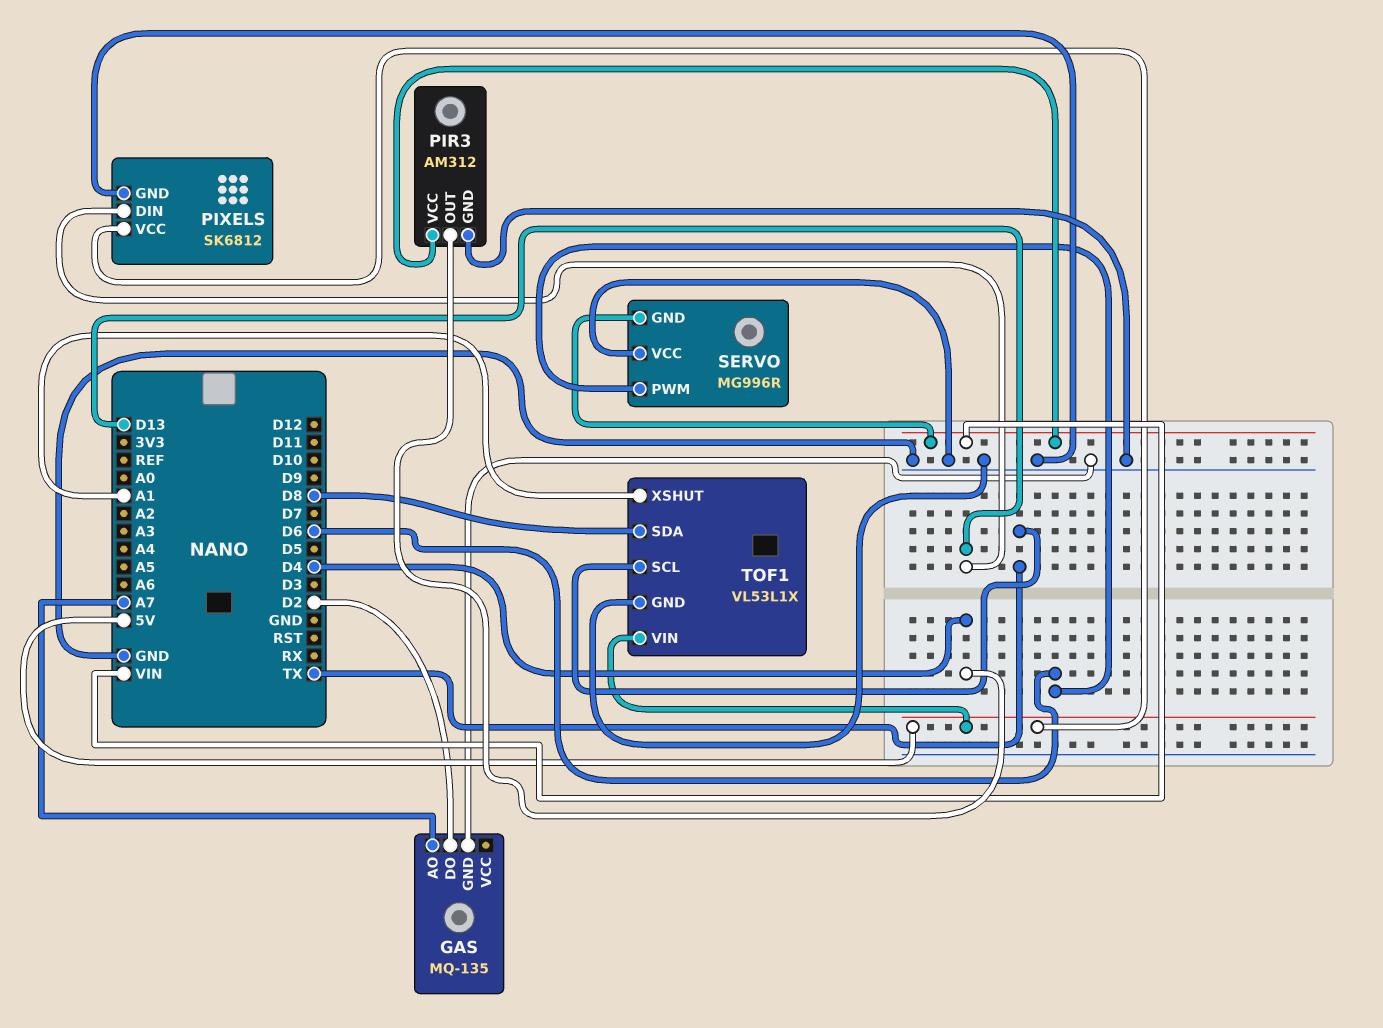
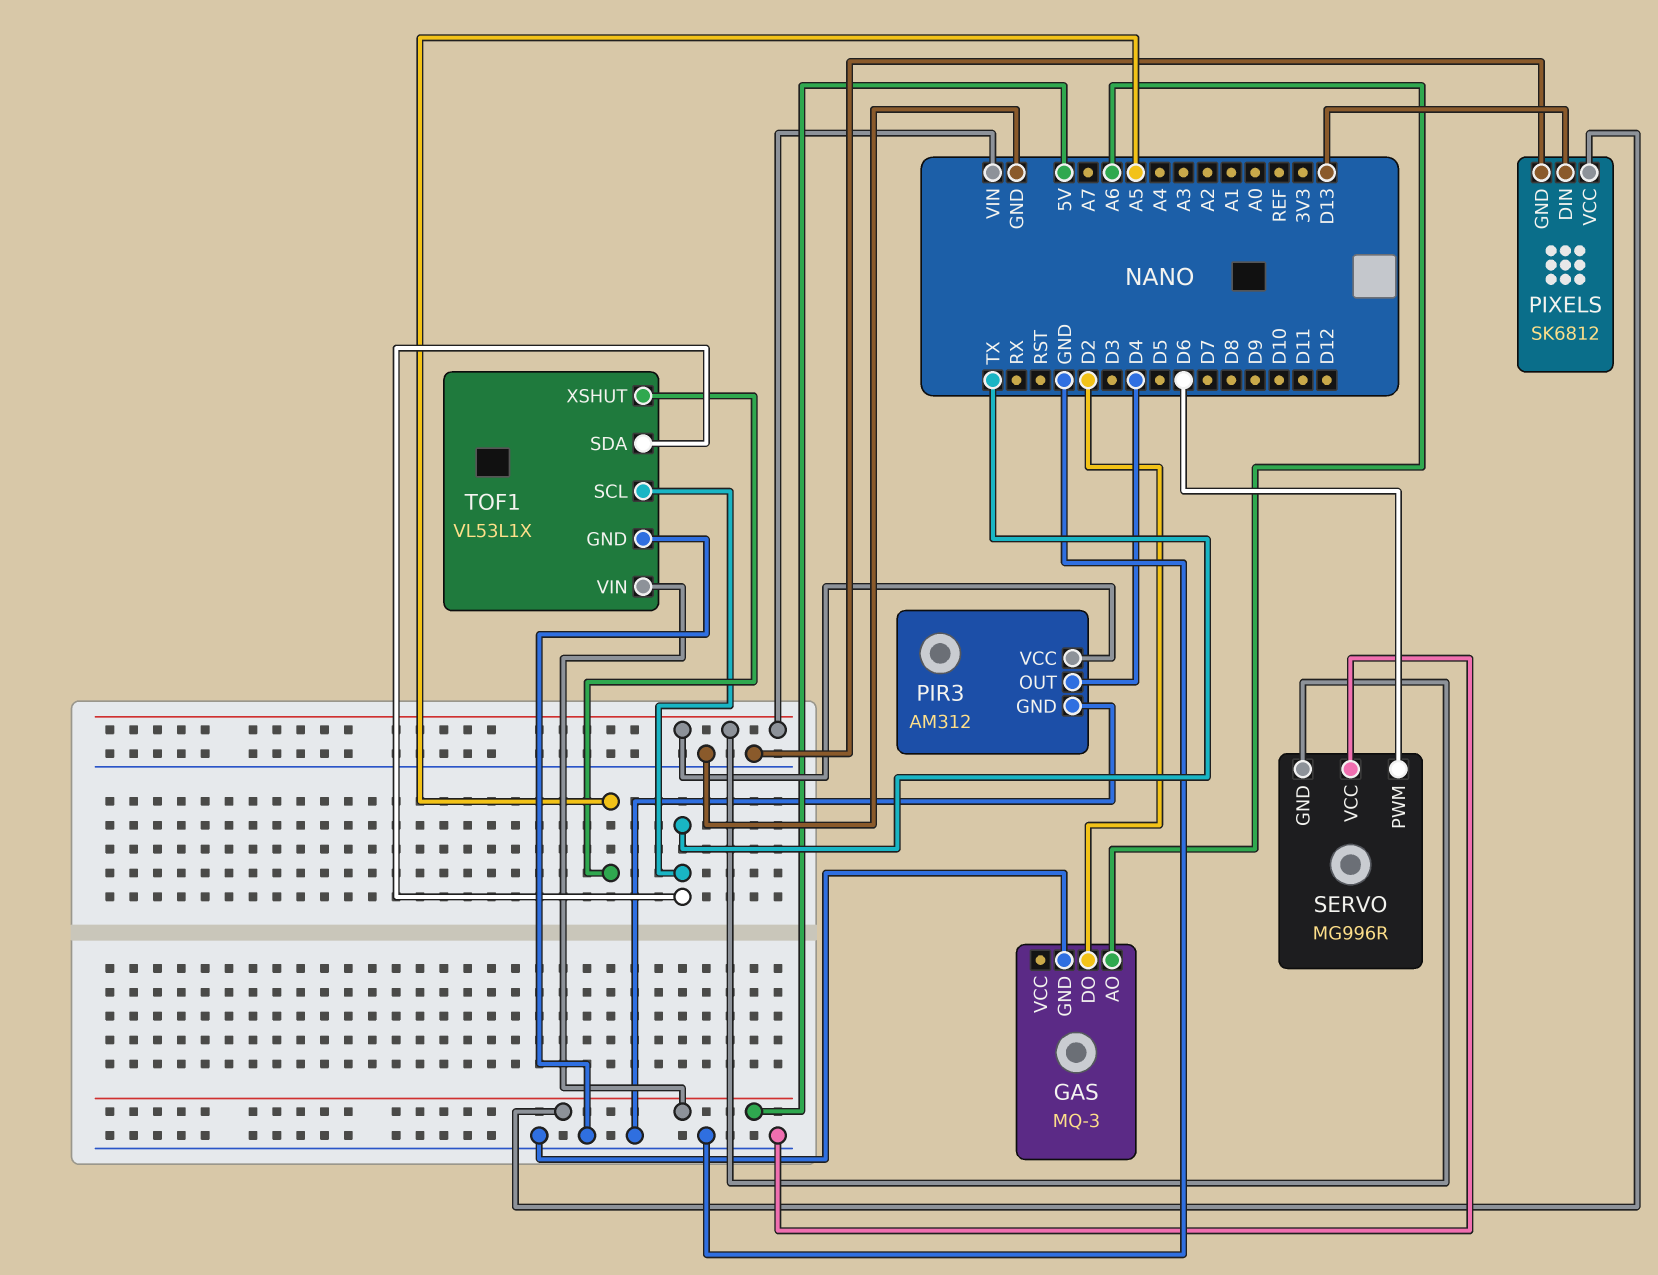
GAS: MQ-135 -> MQ-3
GAS pin AO: A7 -> A6
TOF1 pin SDA: D8 -> TX
TOF1 pin XSHUT: A1 -> A5

